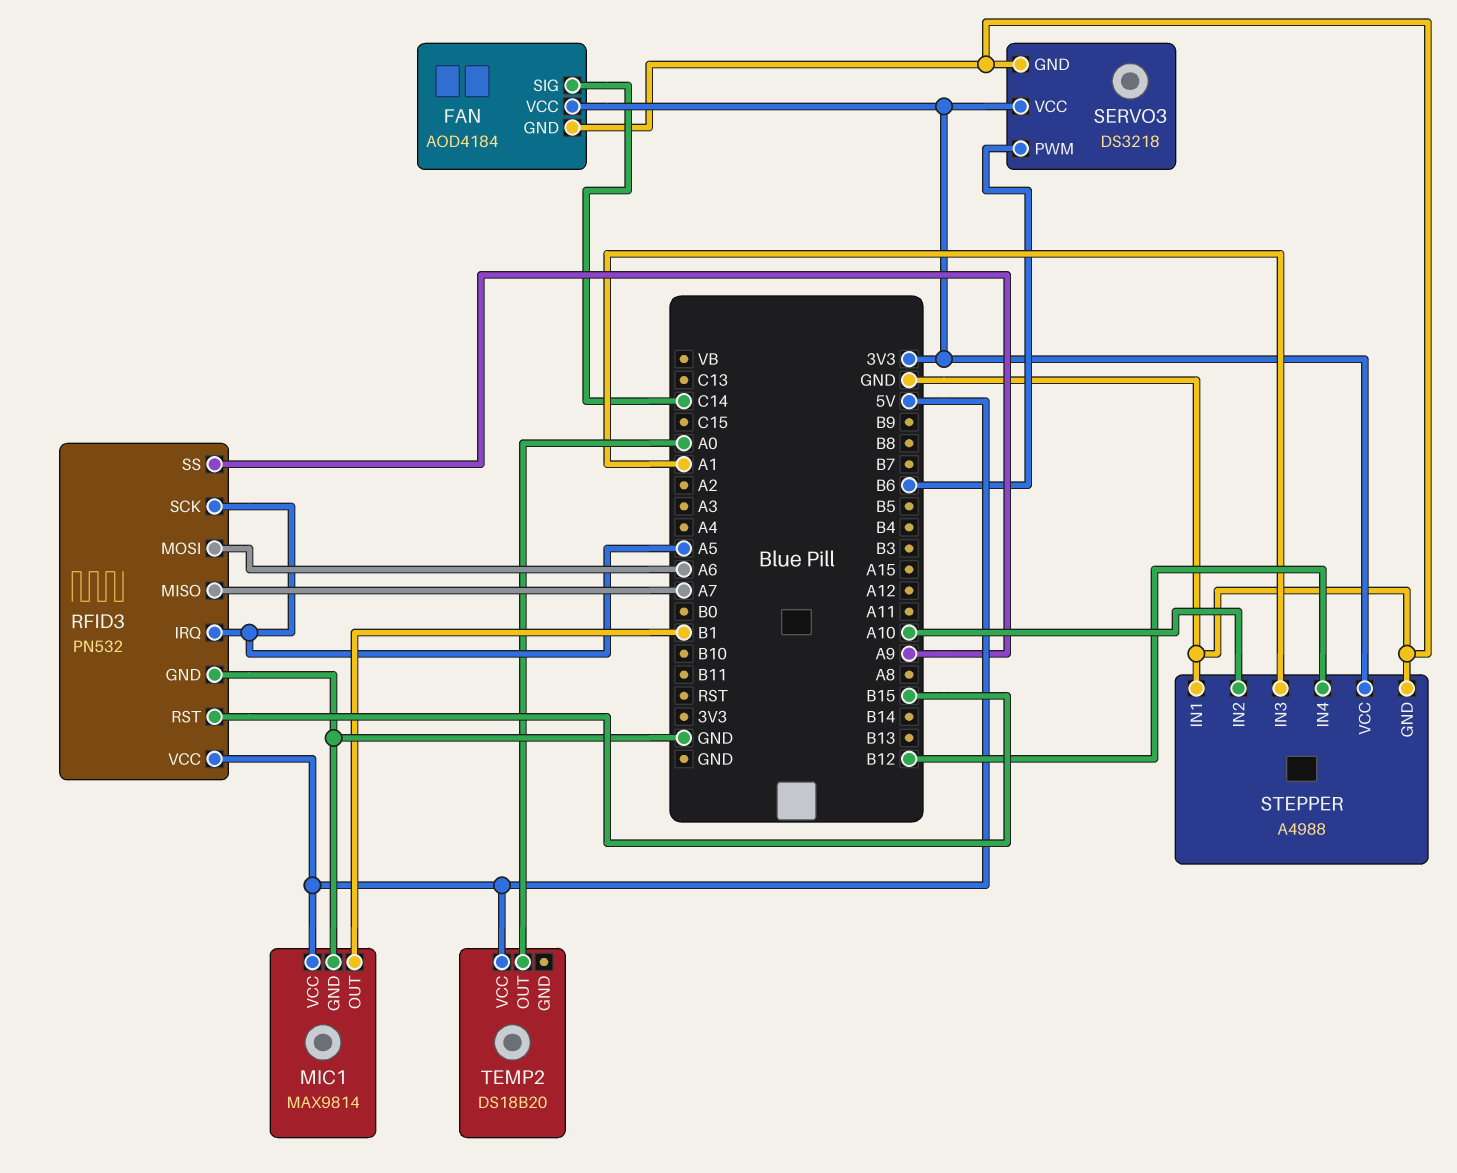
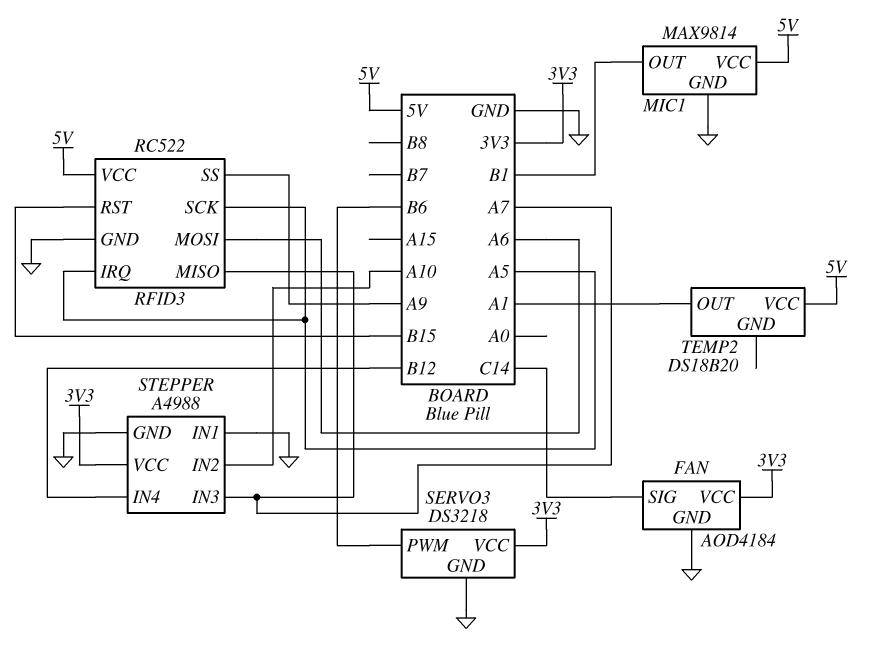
RFID3: PN532 -> RC522
STEPPER pin IN3: A1 -> A7
TEMP2 pin OUT: A0 -> A1

